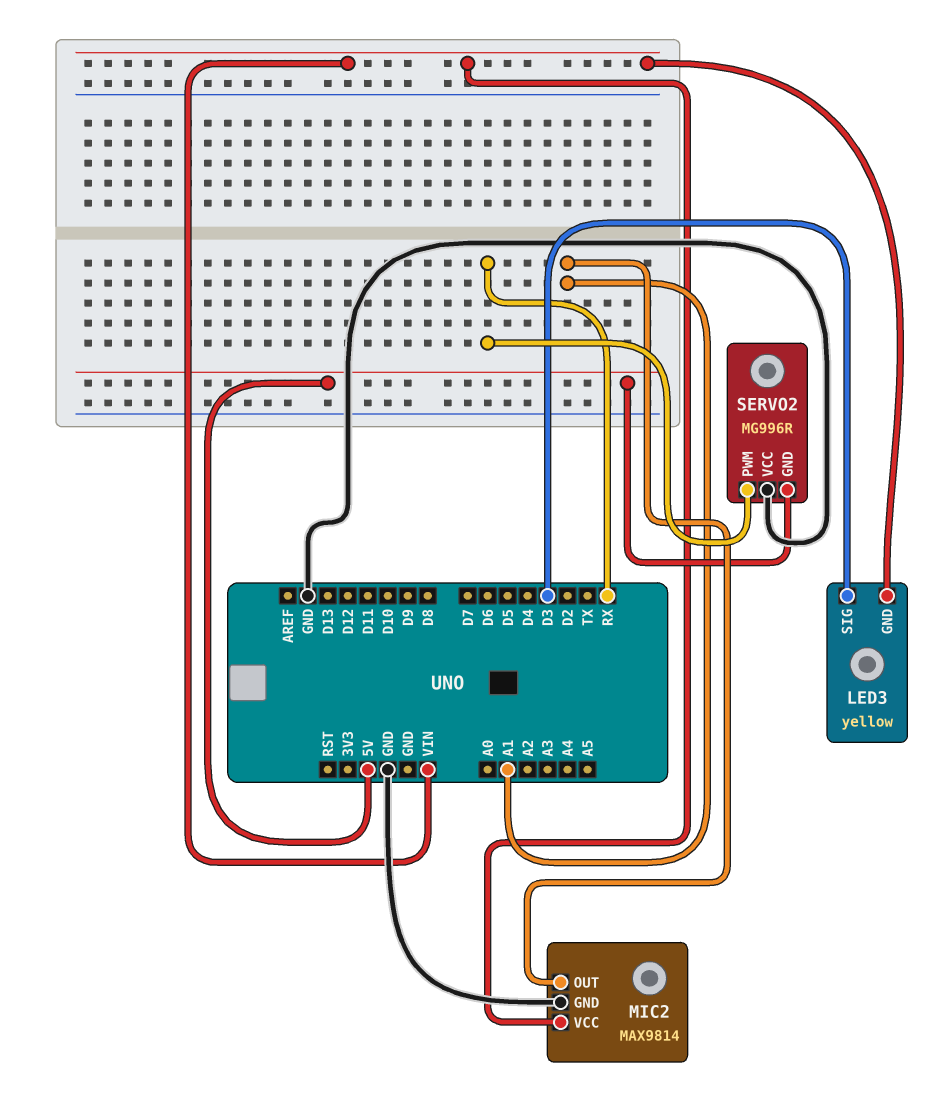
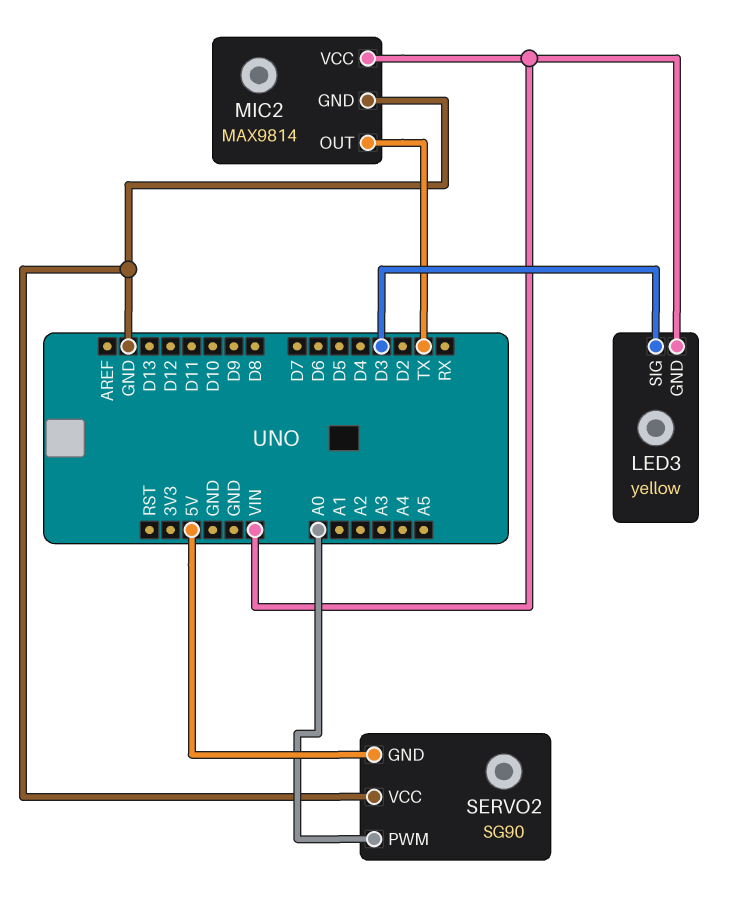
MIC2 pin OUT: A1 -> TX
SERVO2: MG996R -> SG90
SERVO2 pin PWM: RX -> A0

